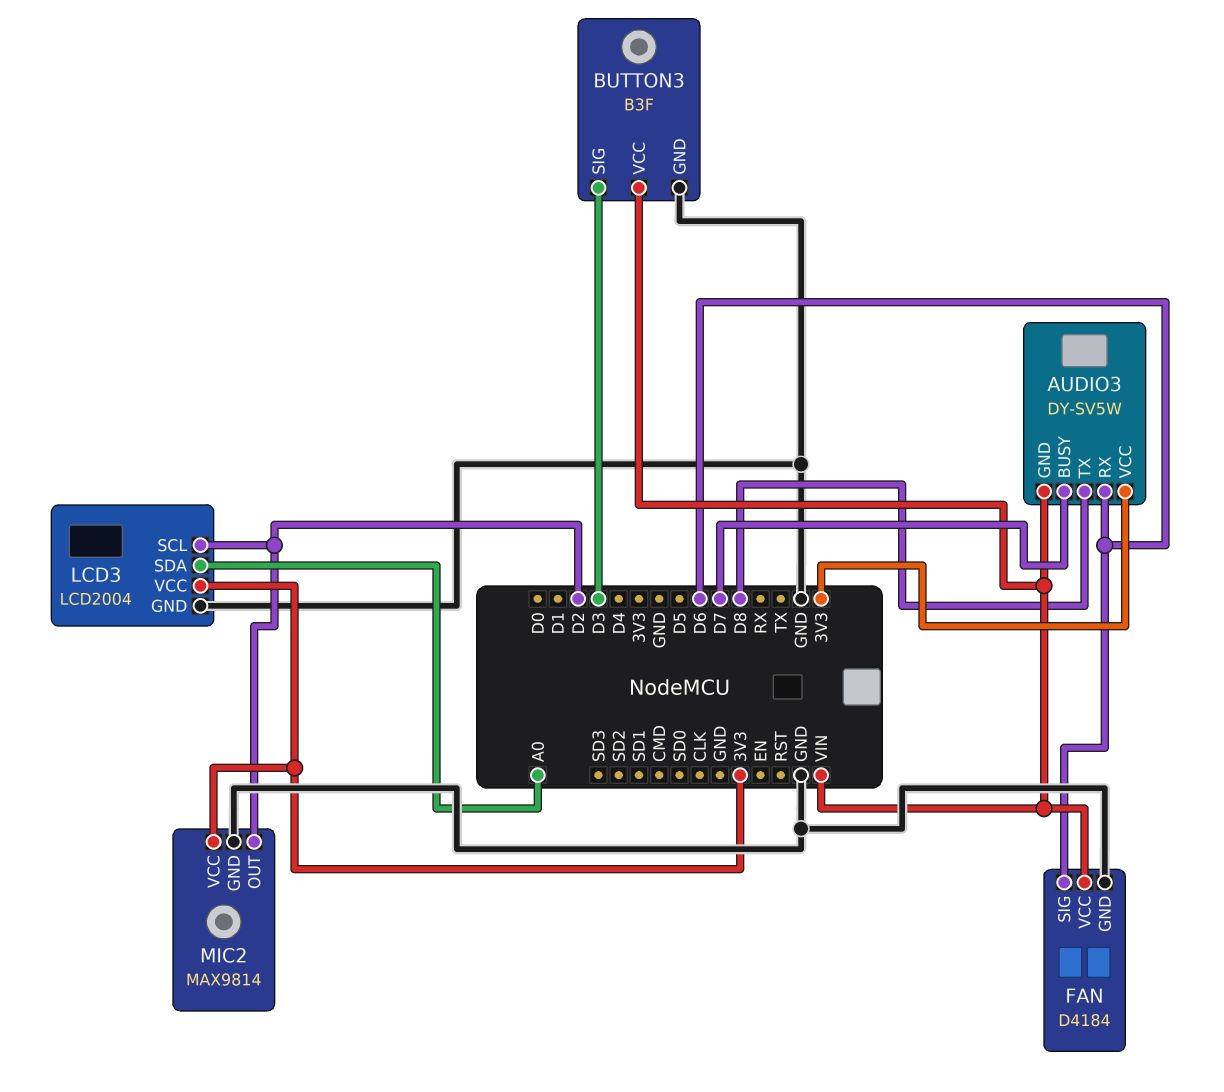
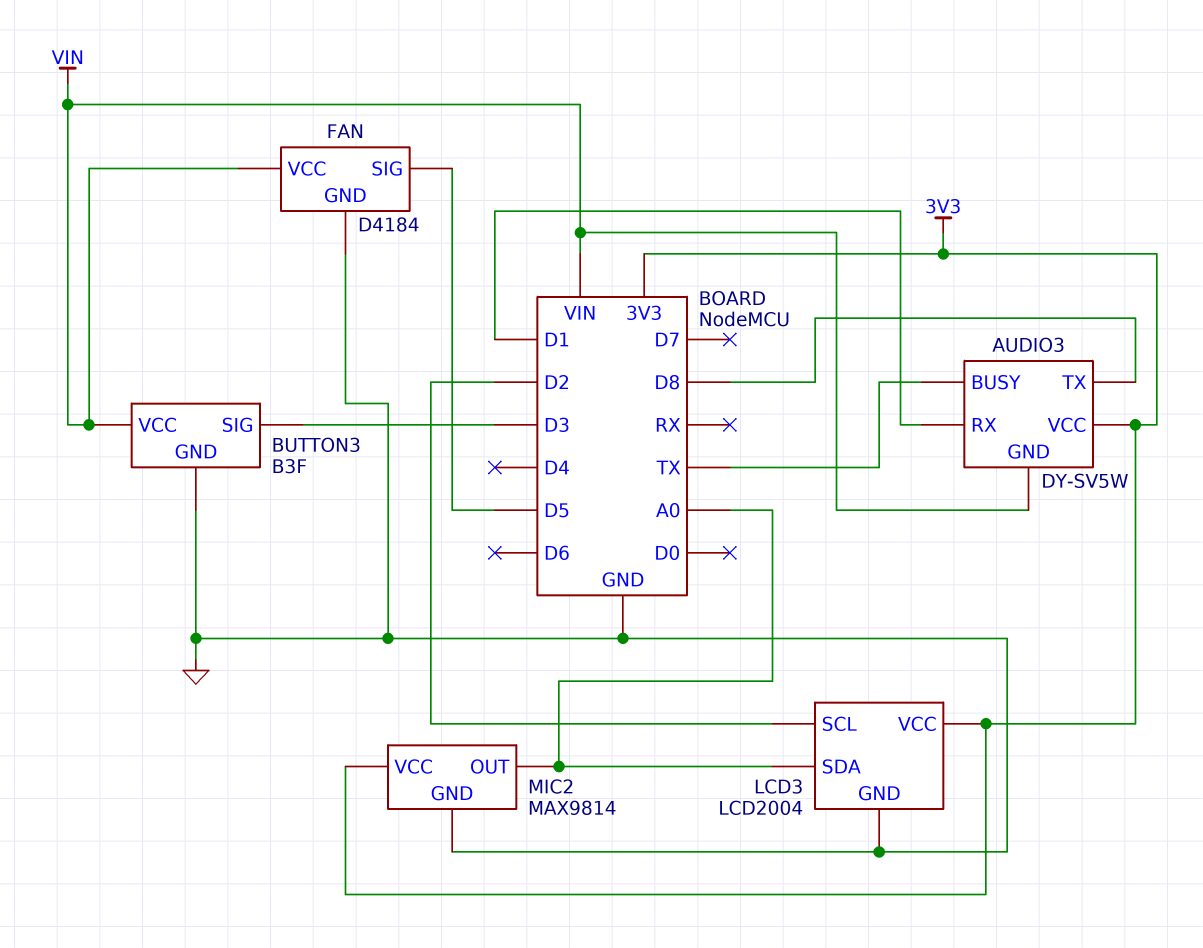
AUDIO3 pin BUSY: D7 -> TX
AUDIO3 pin RX: D6 -> D1
FAN pin SIG: D6 -> D5
MIC2 pin OUT: D2 -> A0

